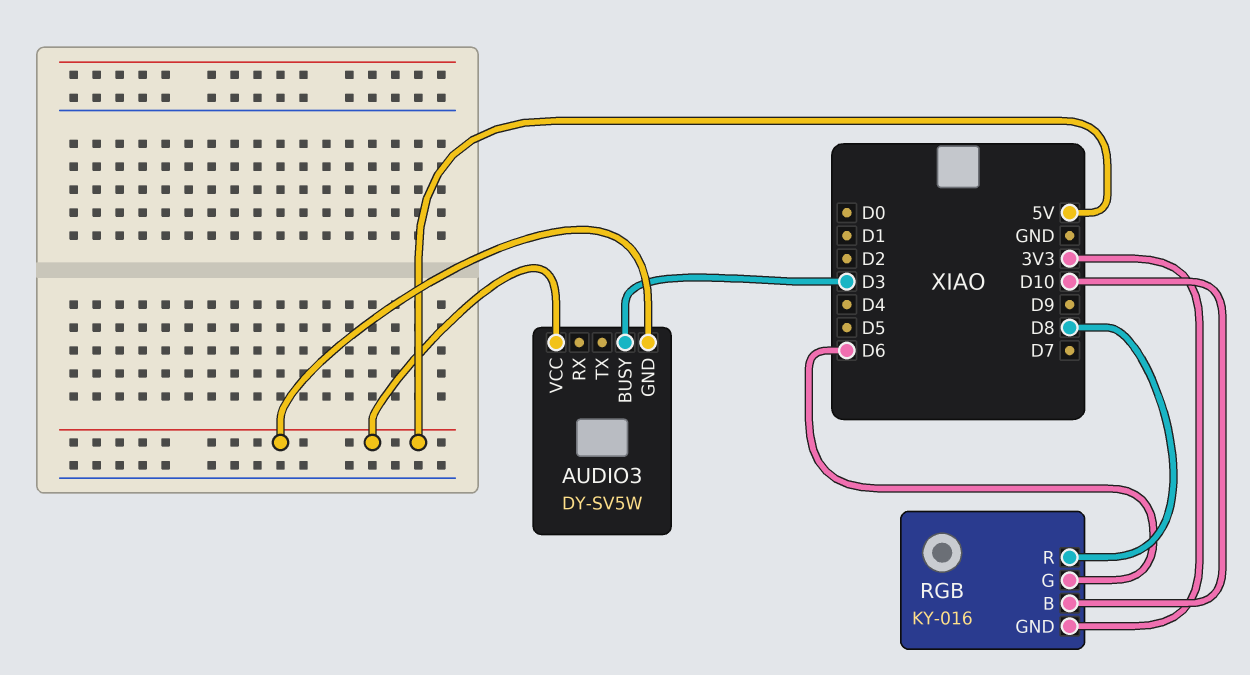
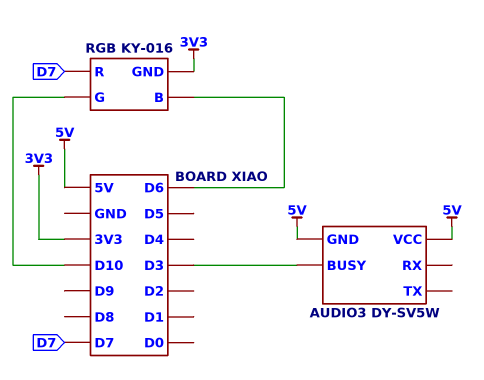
RGB pin B: D10 -> D6
RGB pin G: D6 -> D10
RGB pin R: D8 -> D7

